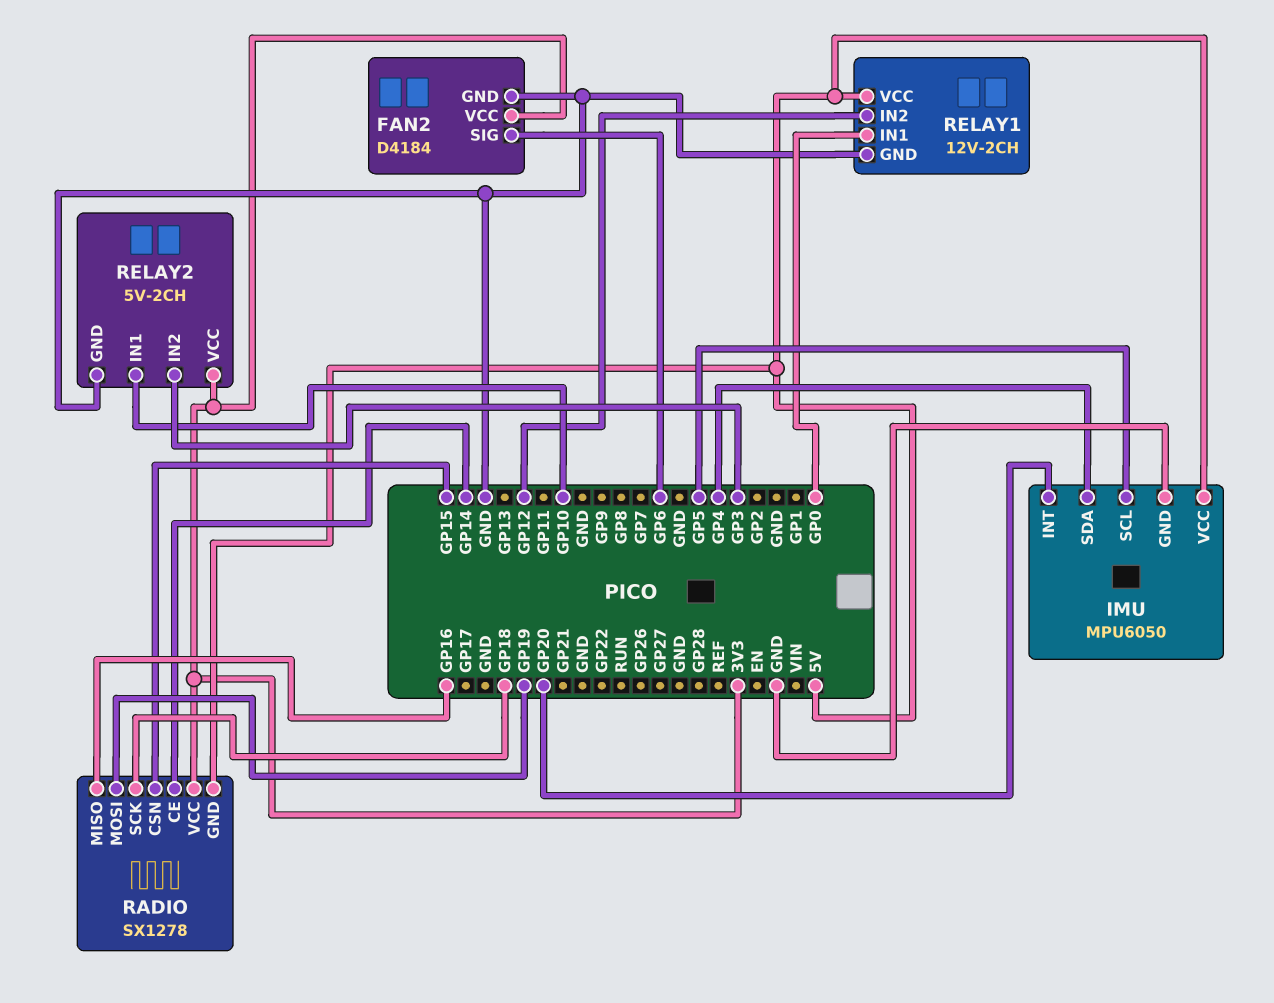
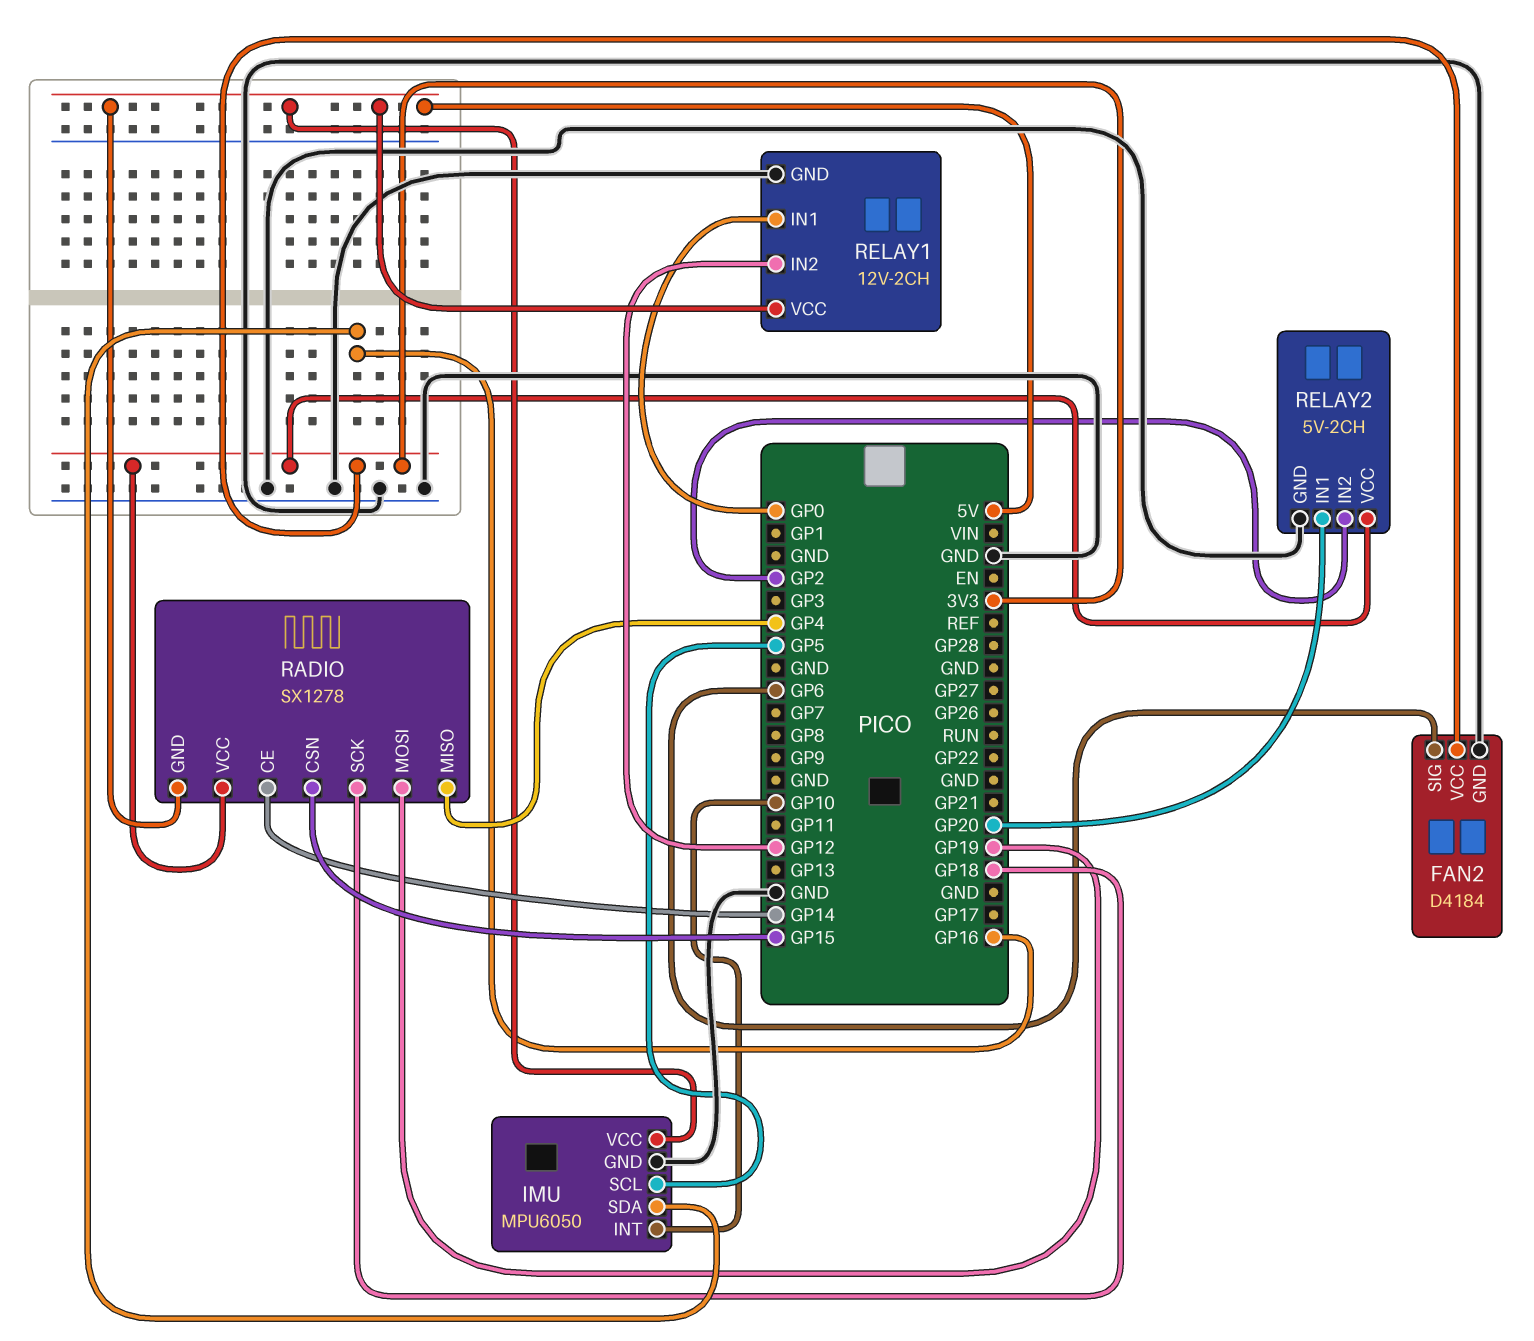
IMU pin INT: GP20 -> GP10
IMU pin SDA: GP4 -> GP16
RADIO pin MISO: GP16 -> GP4
RELAY2 pin IN1: GP10 -> GP20
RELAY2 pin IN2: GP3 -> GP2

